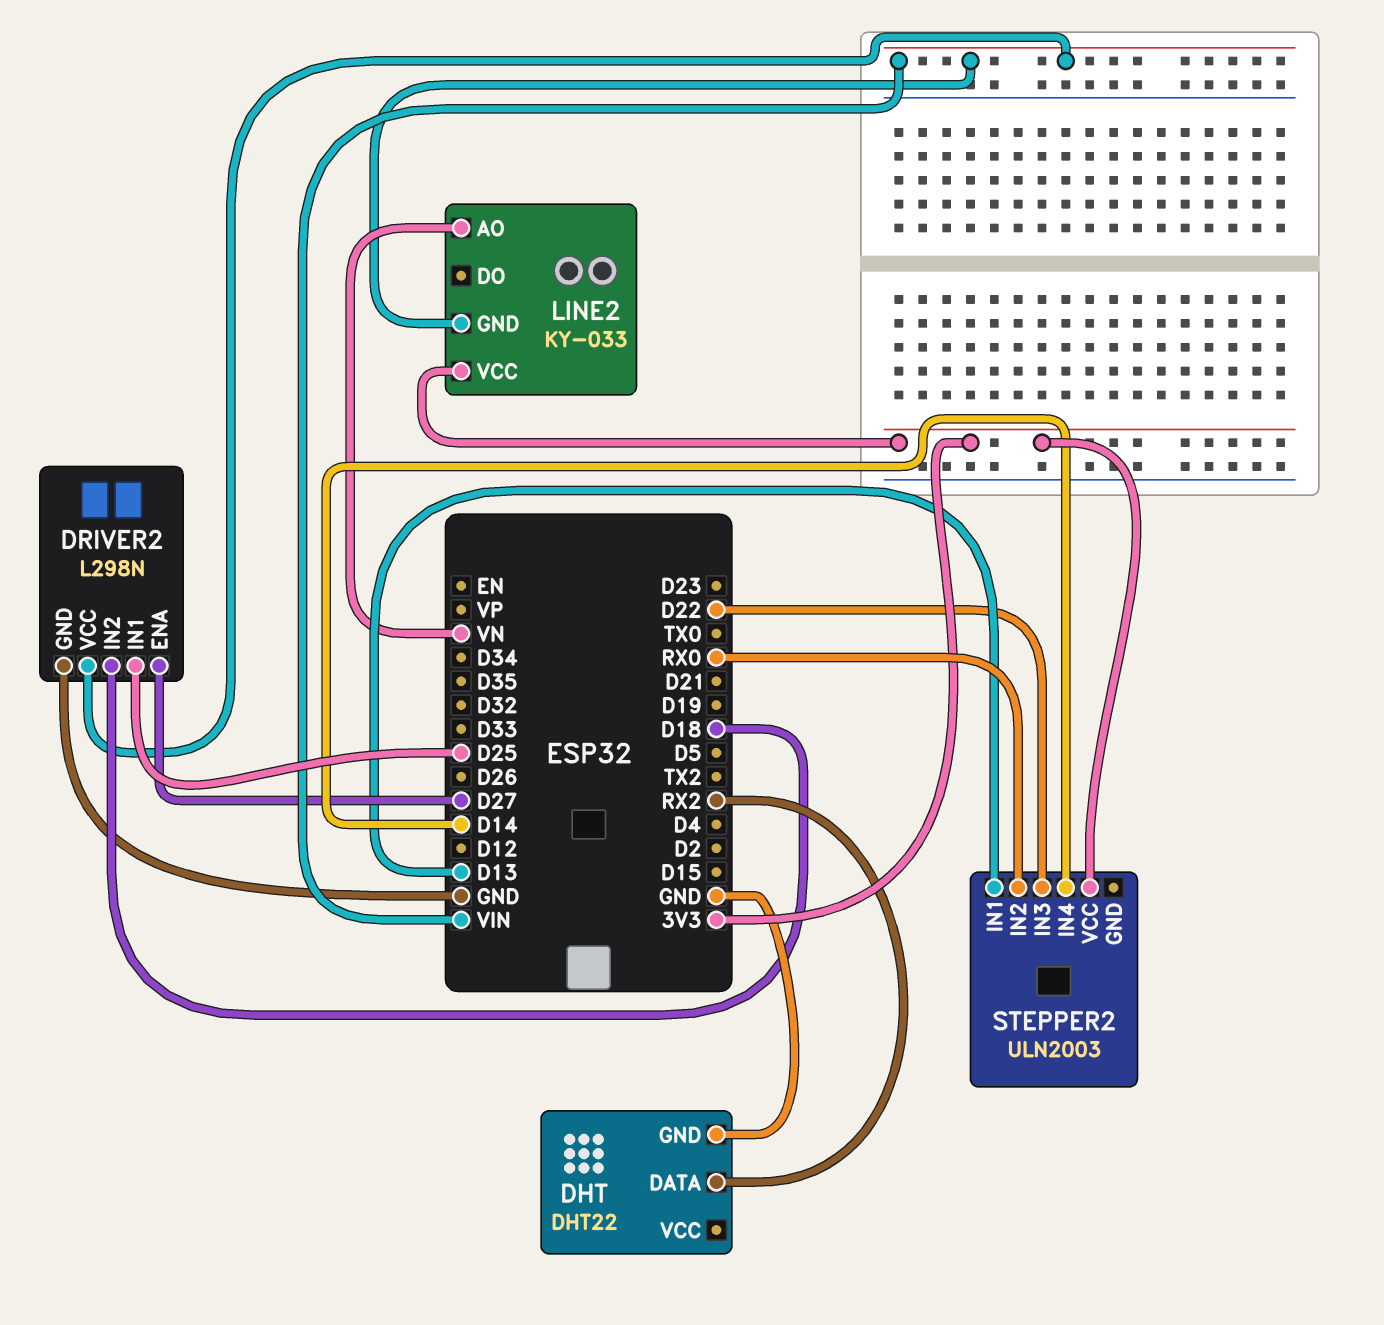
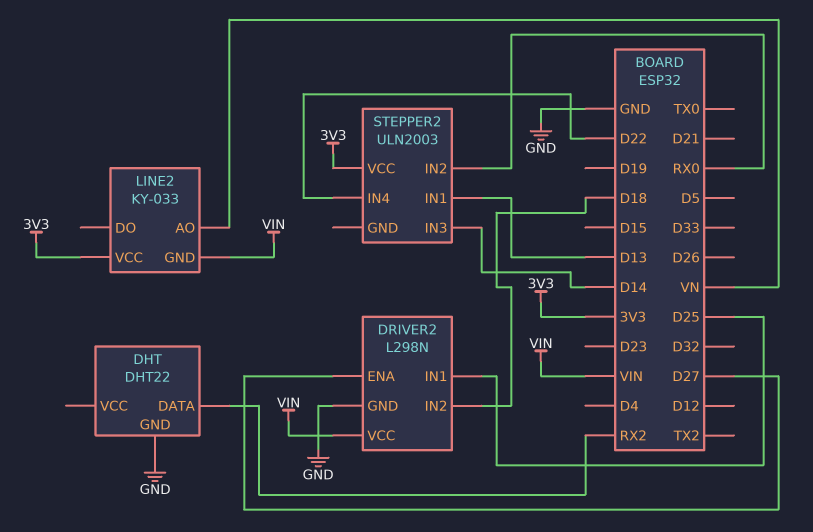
STEPPER2 pin IN3: D22 -> D14
STEPPER2 pin IN4: D14 -> D22

